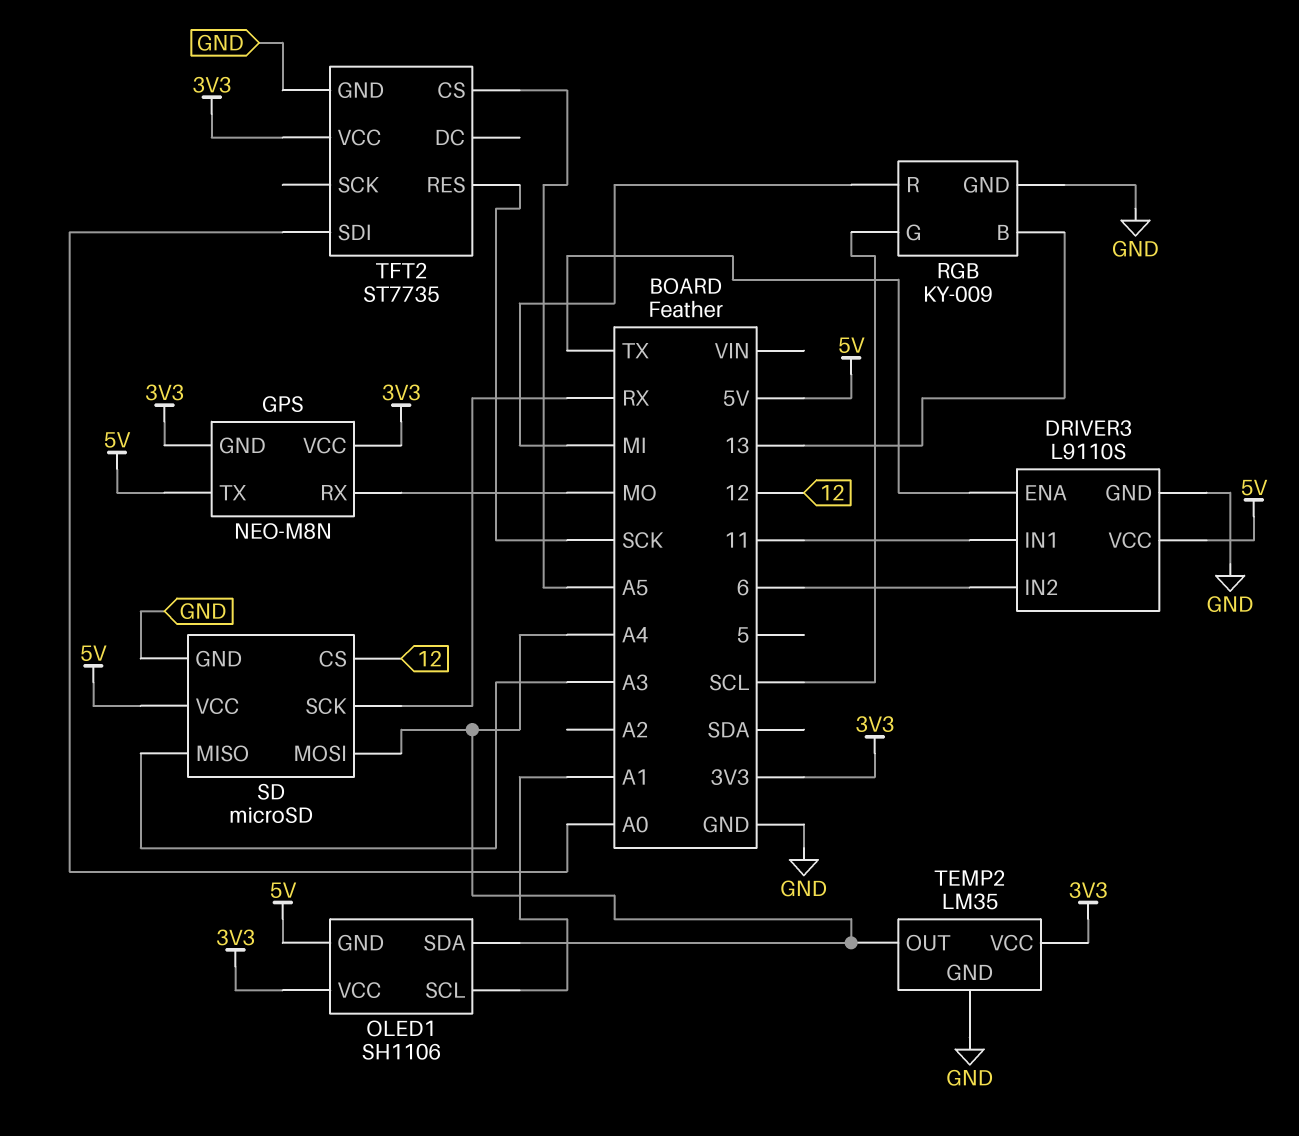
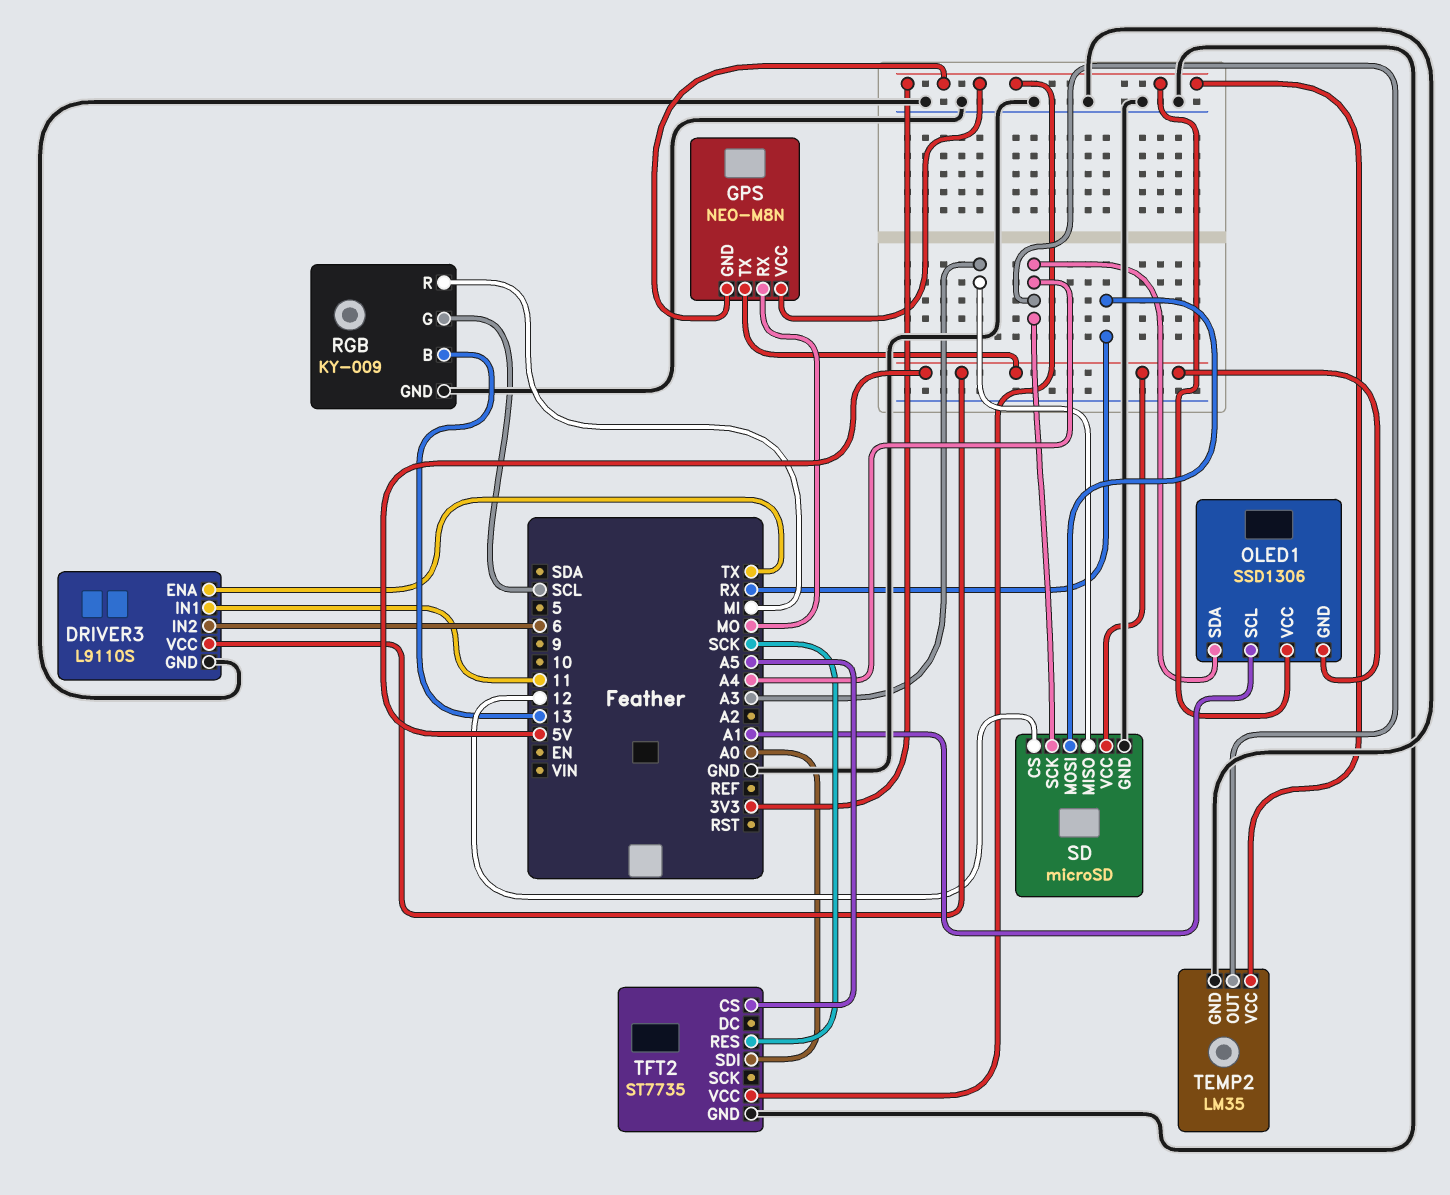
OLED1: SH1106 -> SSD1306
SD pin MOSI: A4 -> RX
SD pin SCK: RX -> A4

